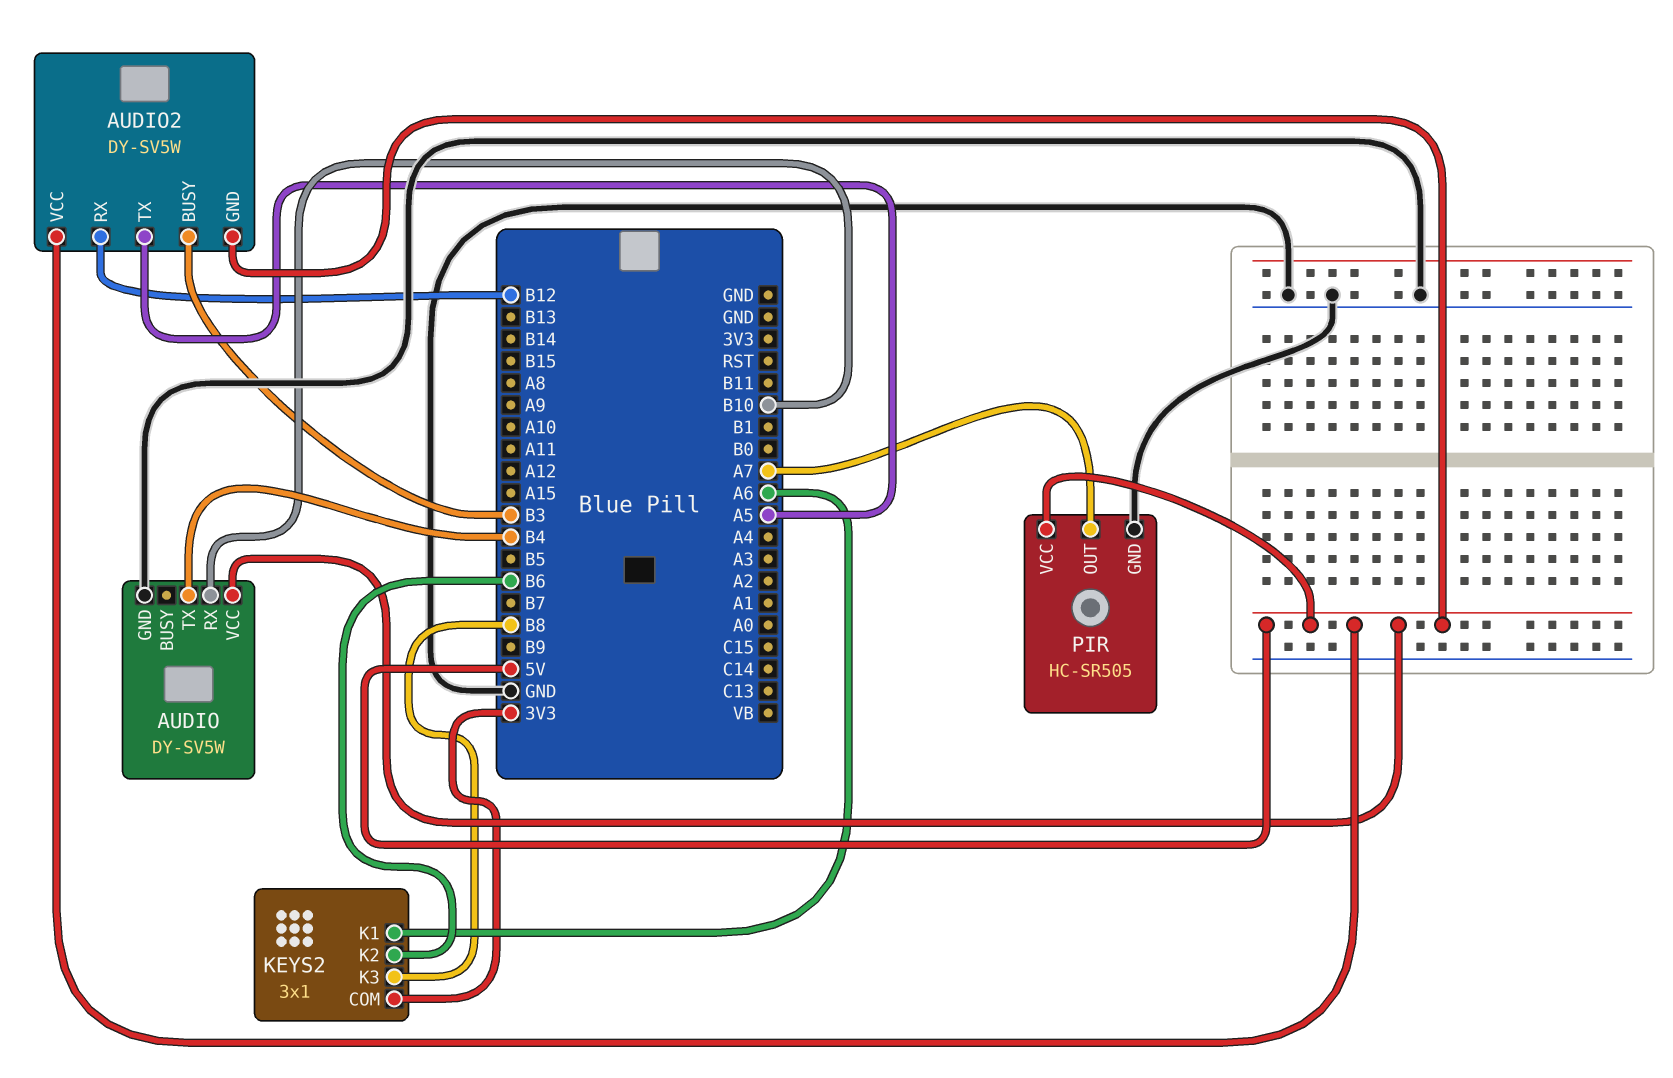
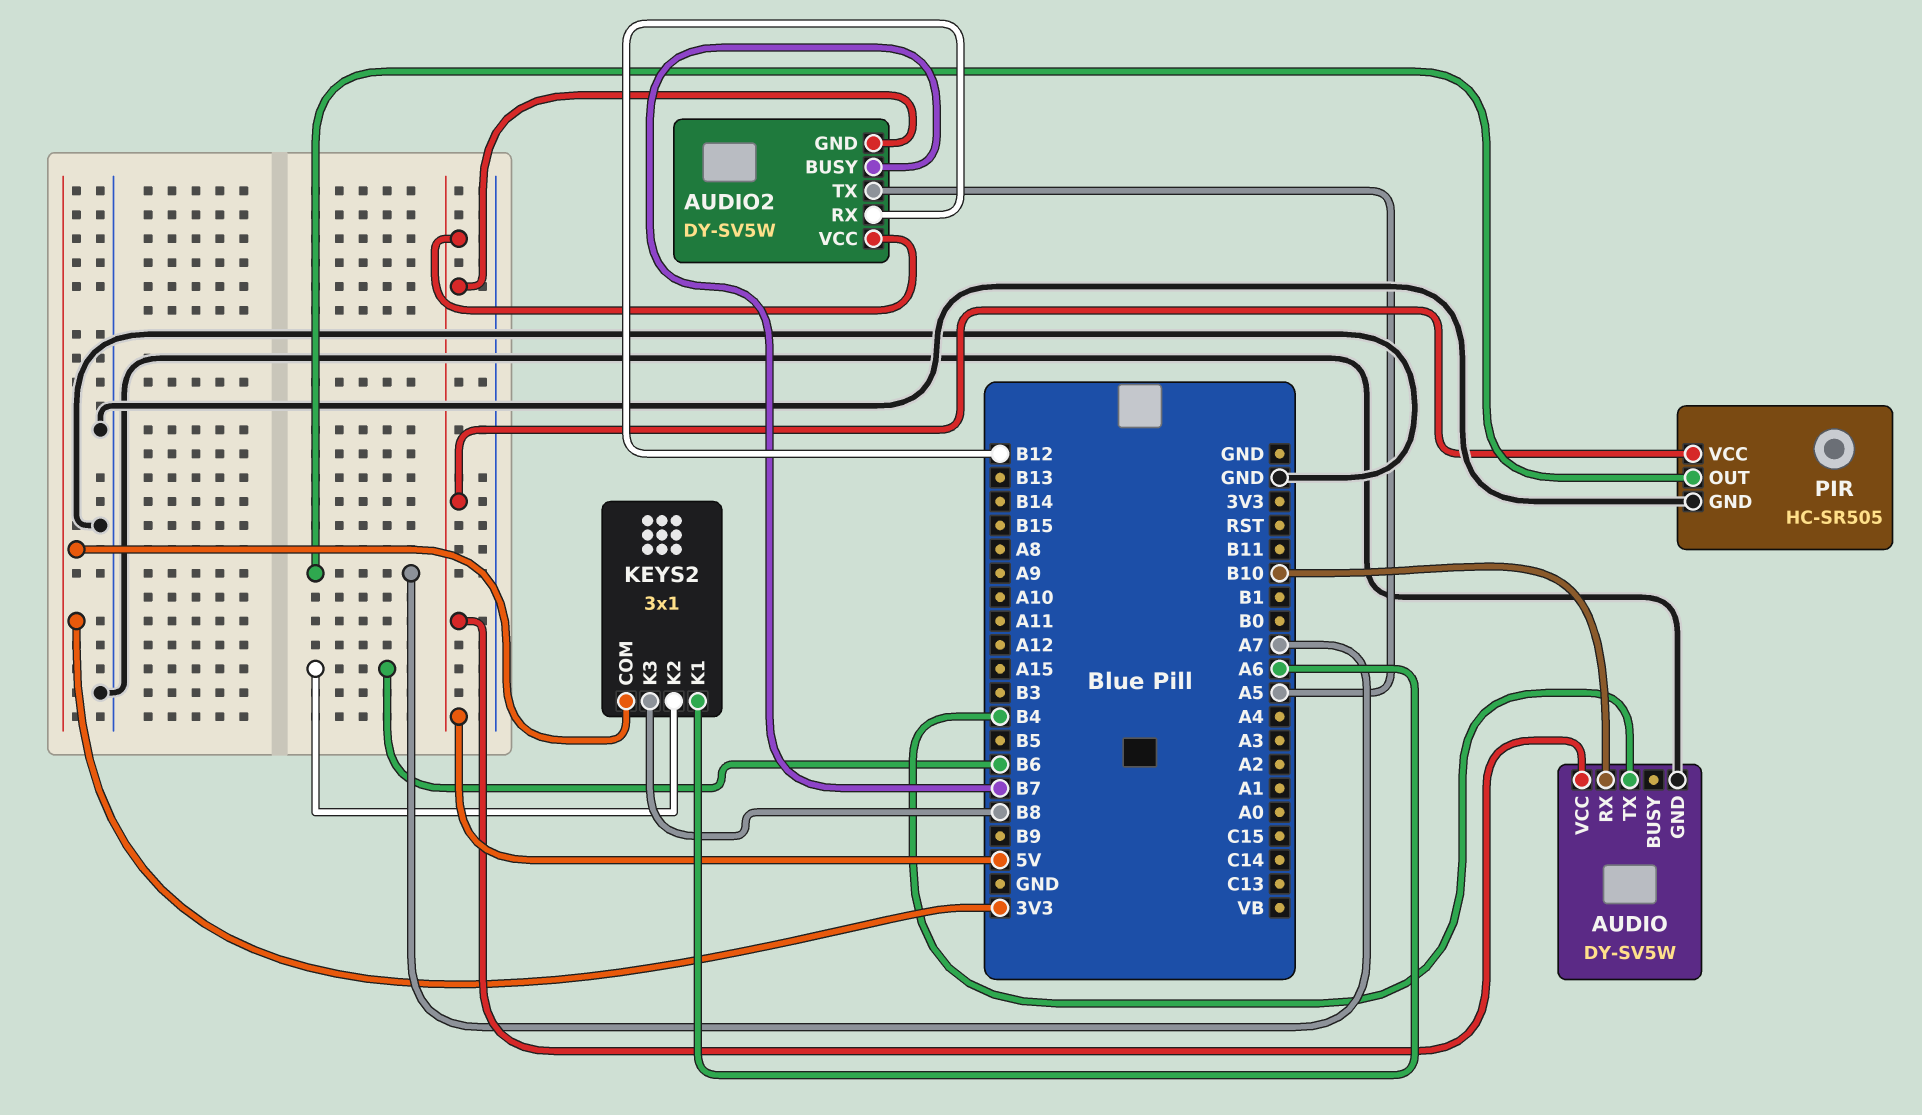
AUDIO2 pin BUSY: B3 -> B7

